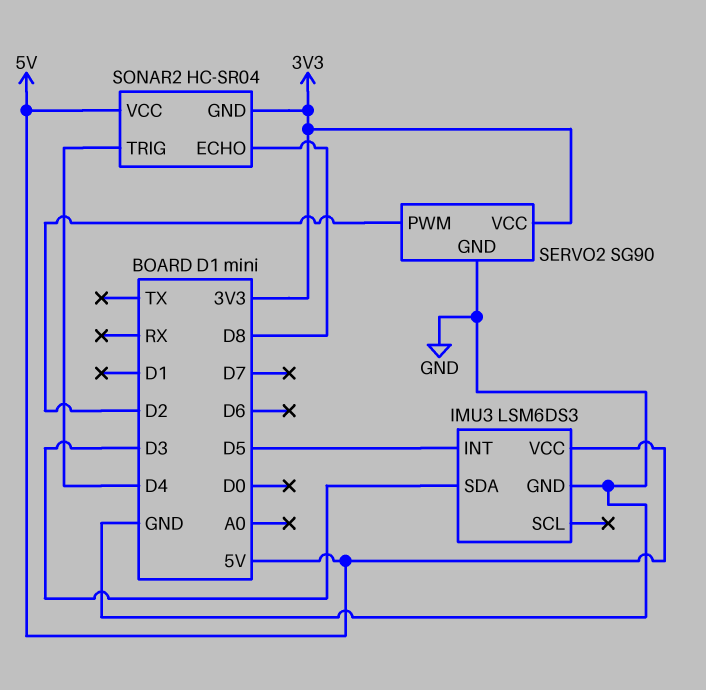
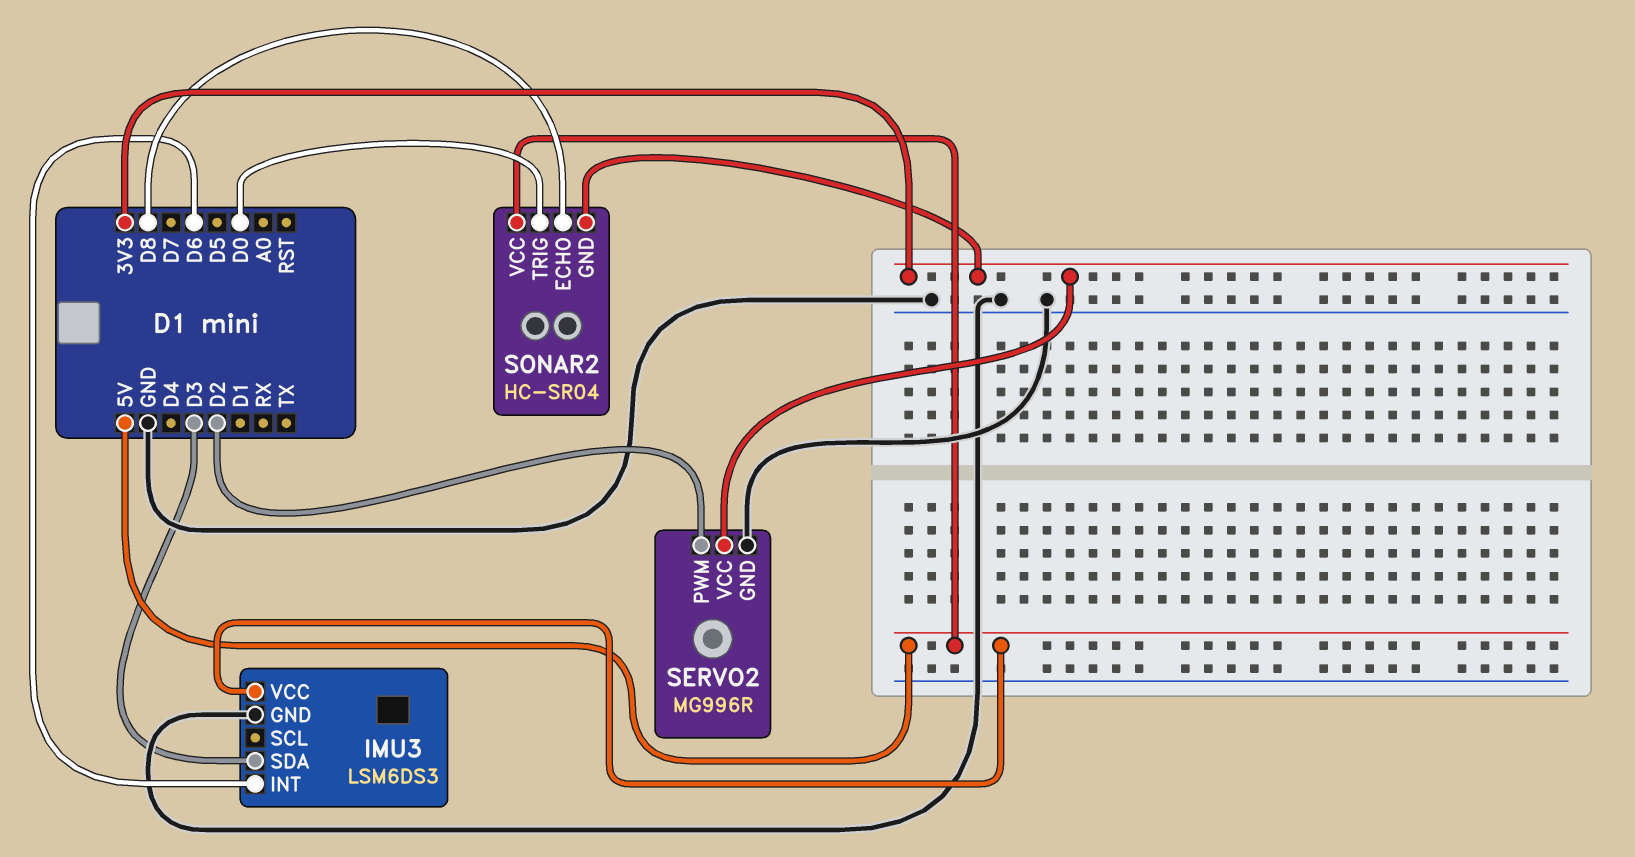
IMU3 pin INT: D5 -> D6
SERVO2: SG90 -> MG996R
SONAR2 pin TRIG: D4 -> D0

